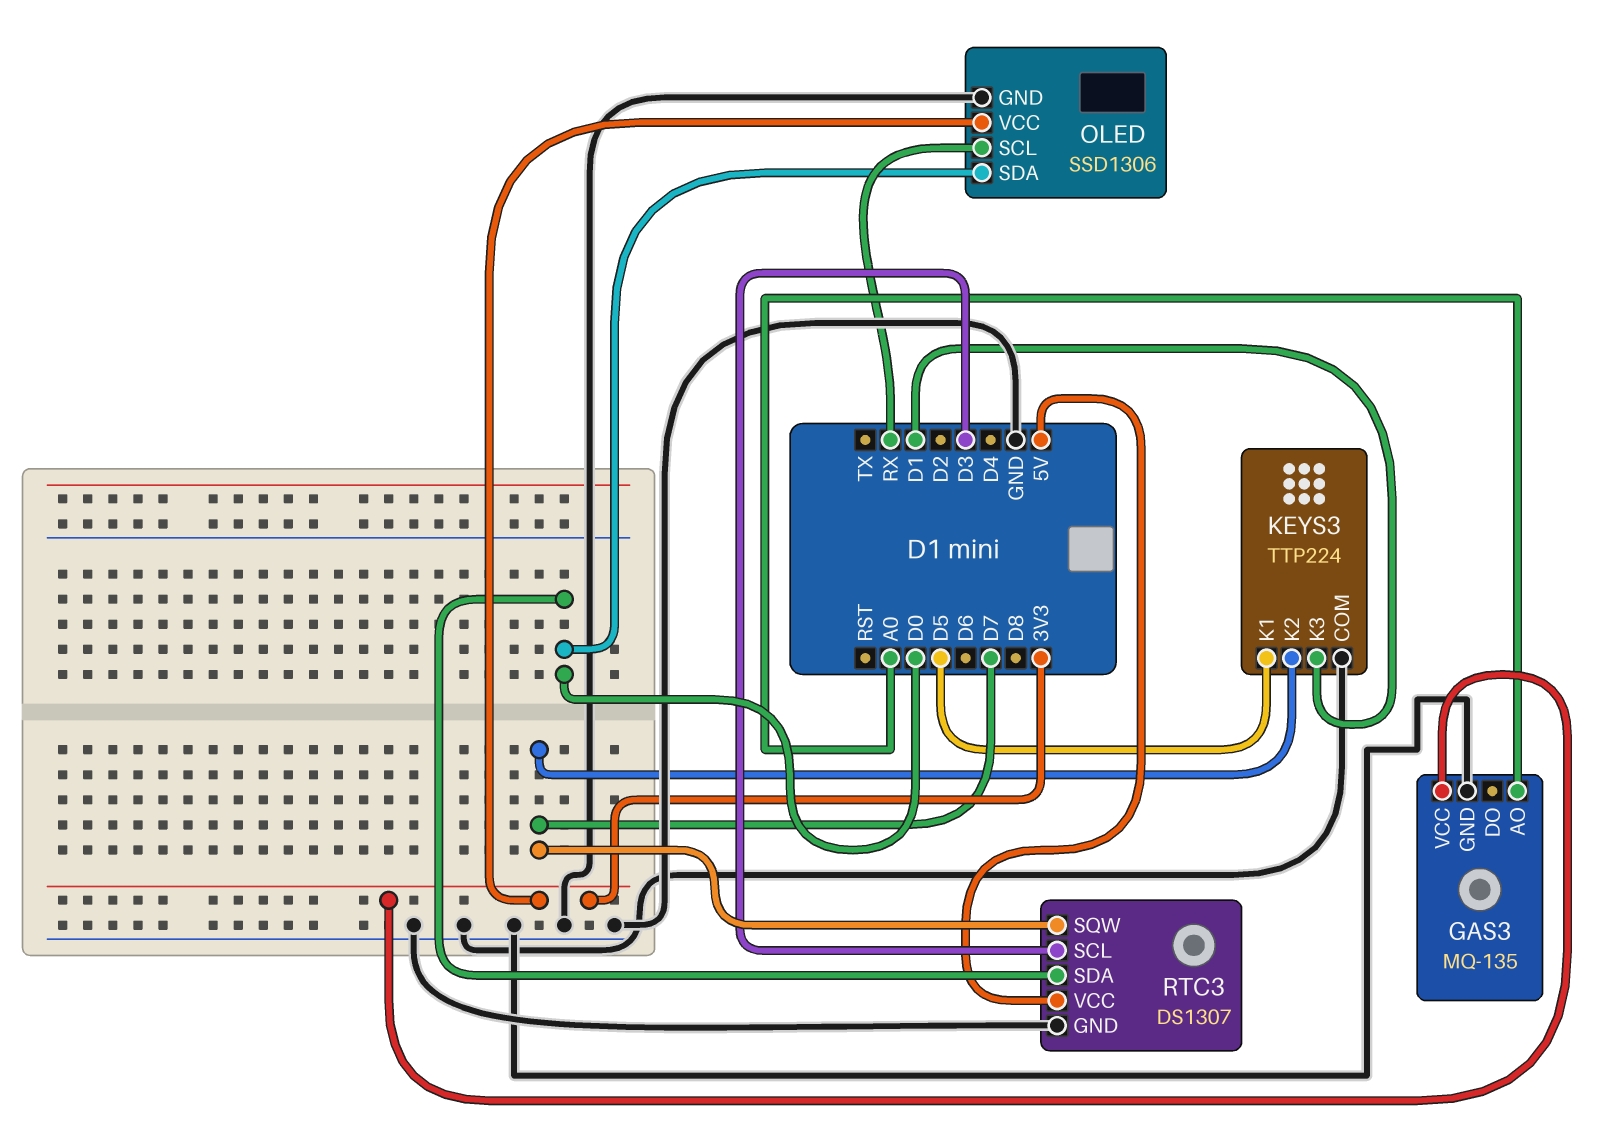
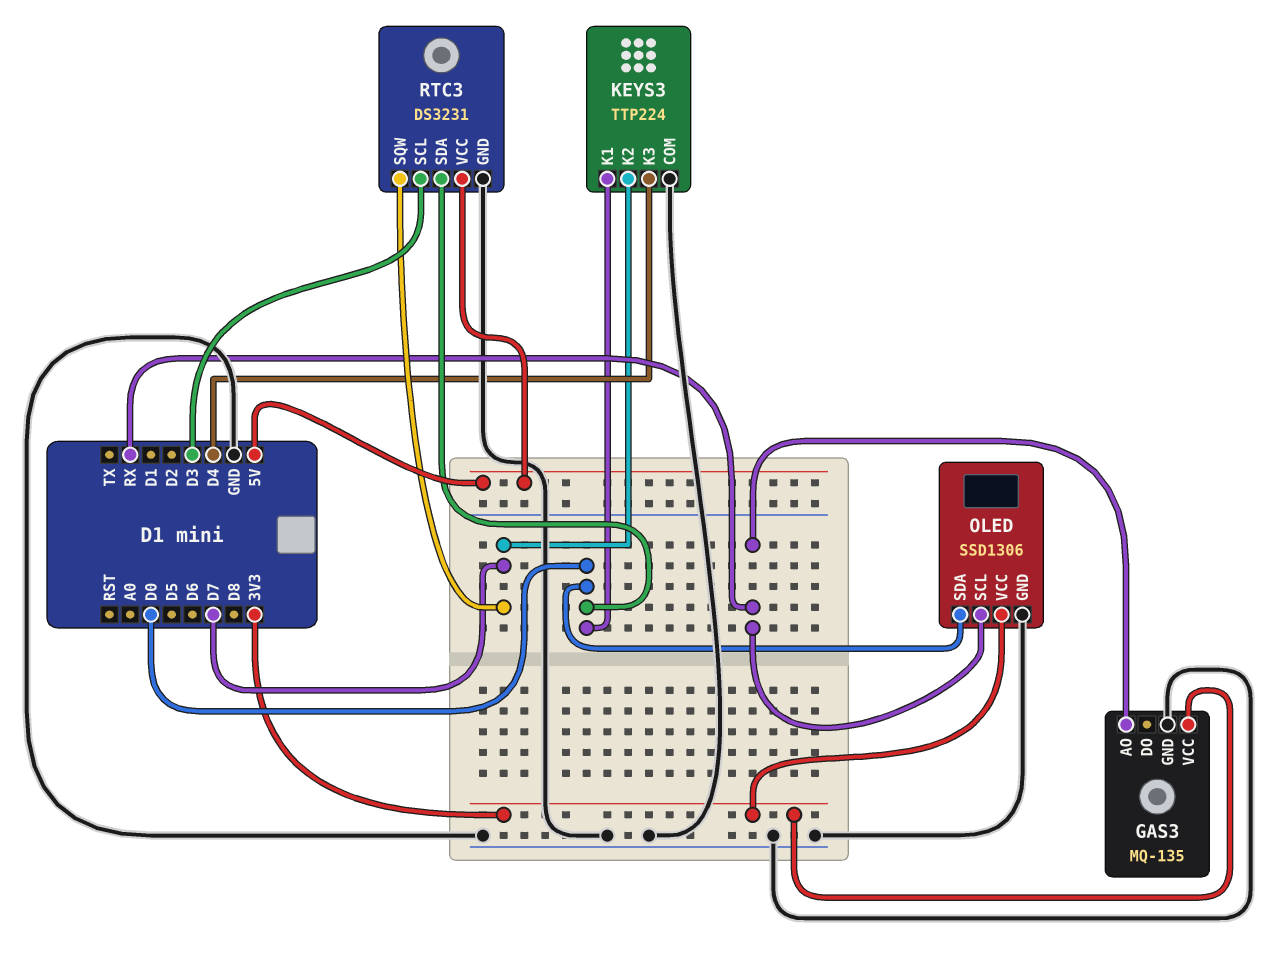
GAS3 pin AO: A0 -> RX
KEYS3 pin K1: D5 -> D0
KEYS3 pin K3: D1 -> D4
RTC3: DS1307 -> DS3231

